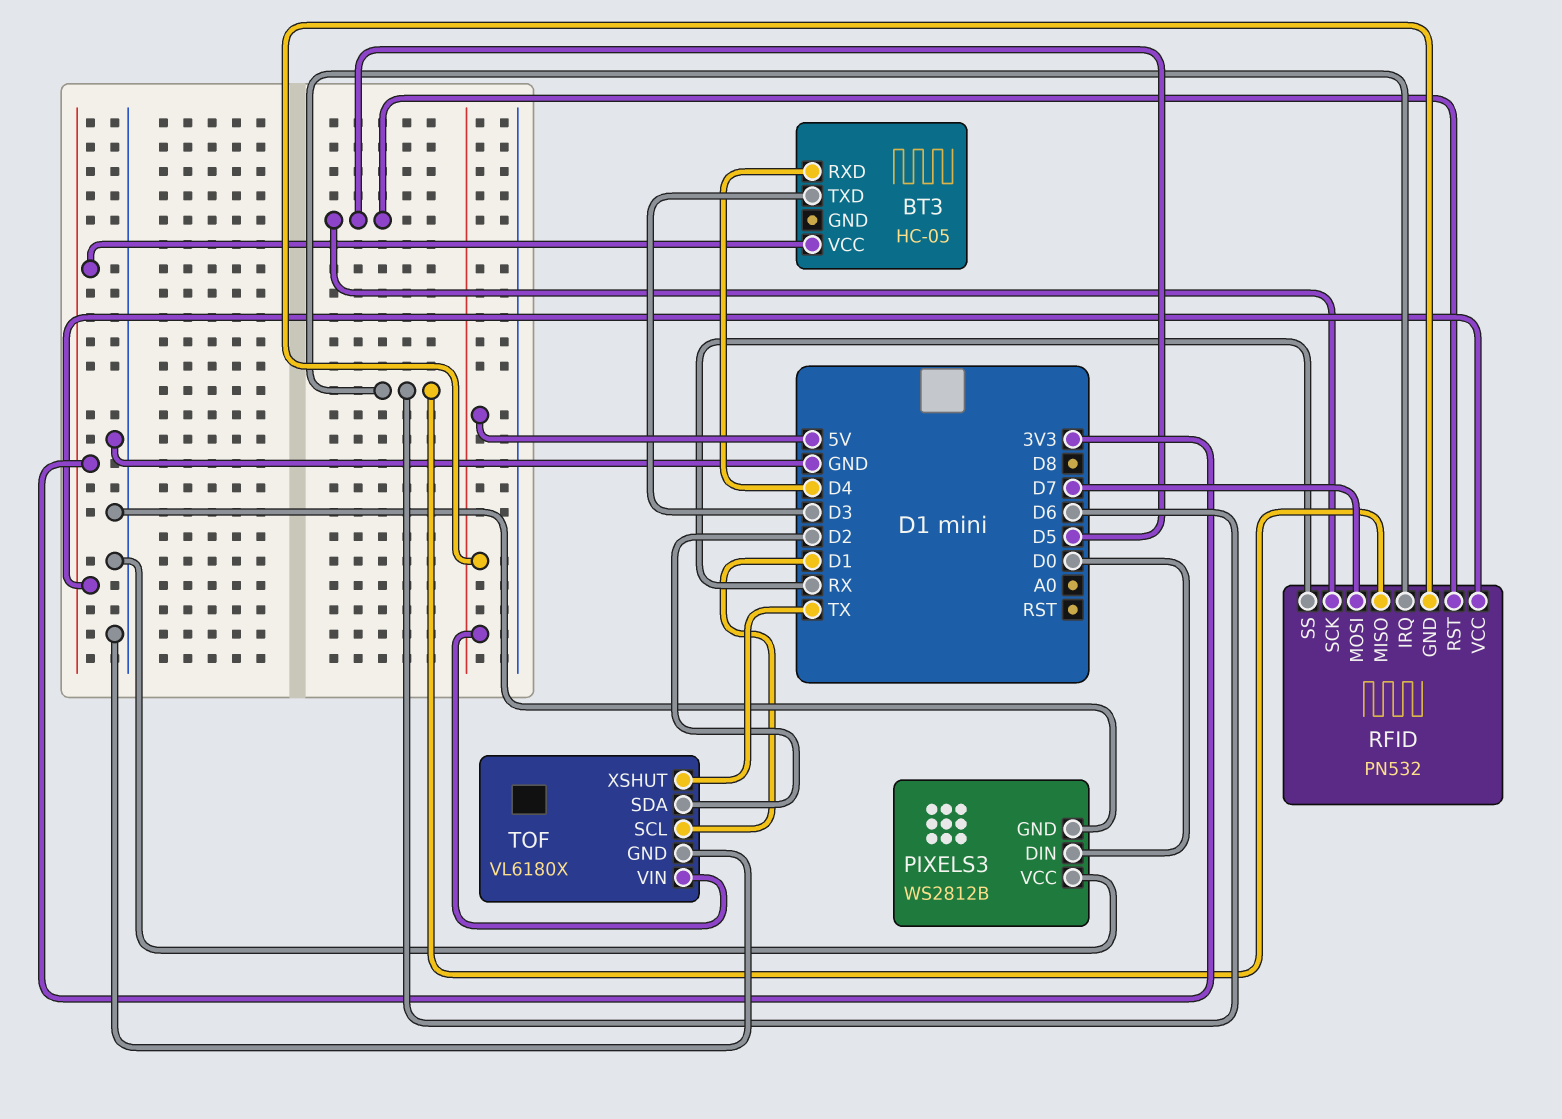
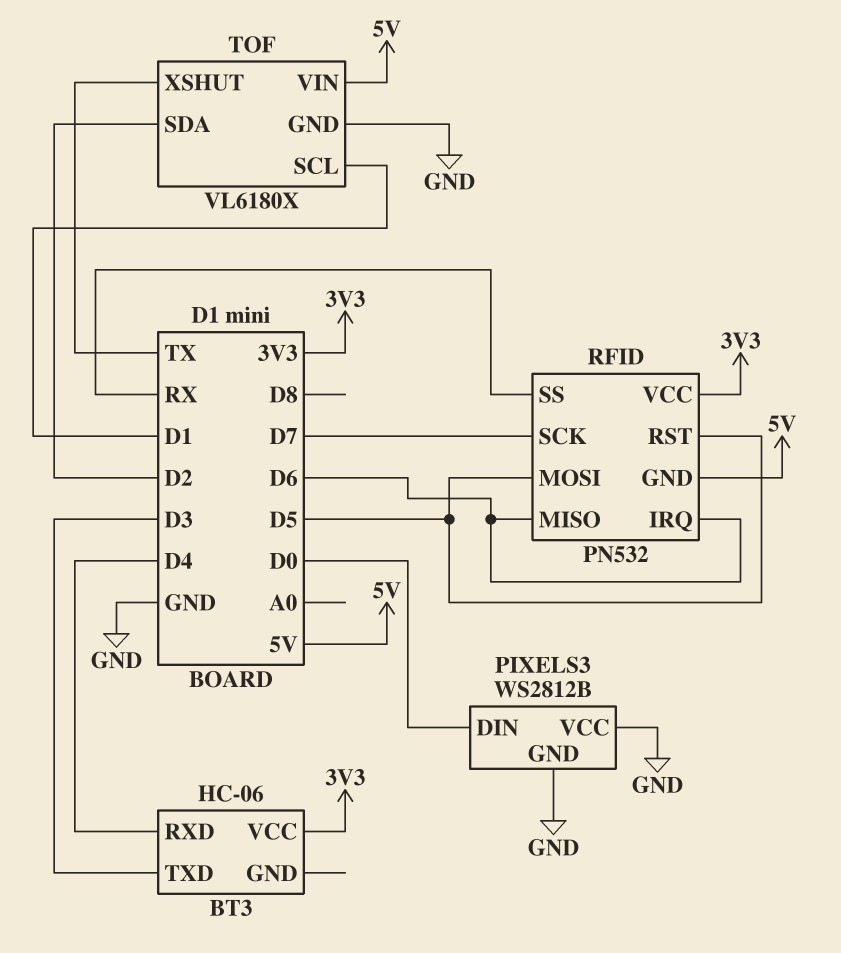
BT3: HC-05 -> HC-06
RFID pin MOSI: D7 -> D5
RFID pin SCK: D5 -> D7

